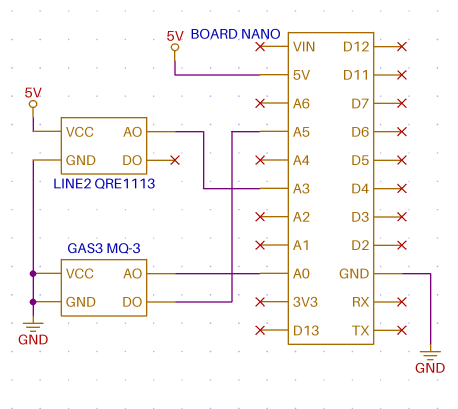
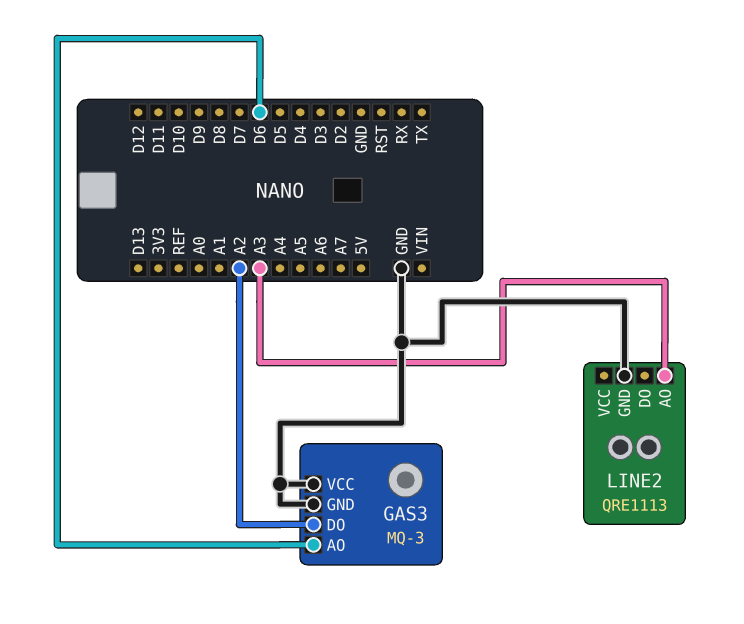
GAS3 pin AO: A0 -> D6
GAS3 pin DO: A5 -> A2
LINE2 pin VCC: 5V -> none

